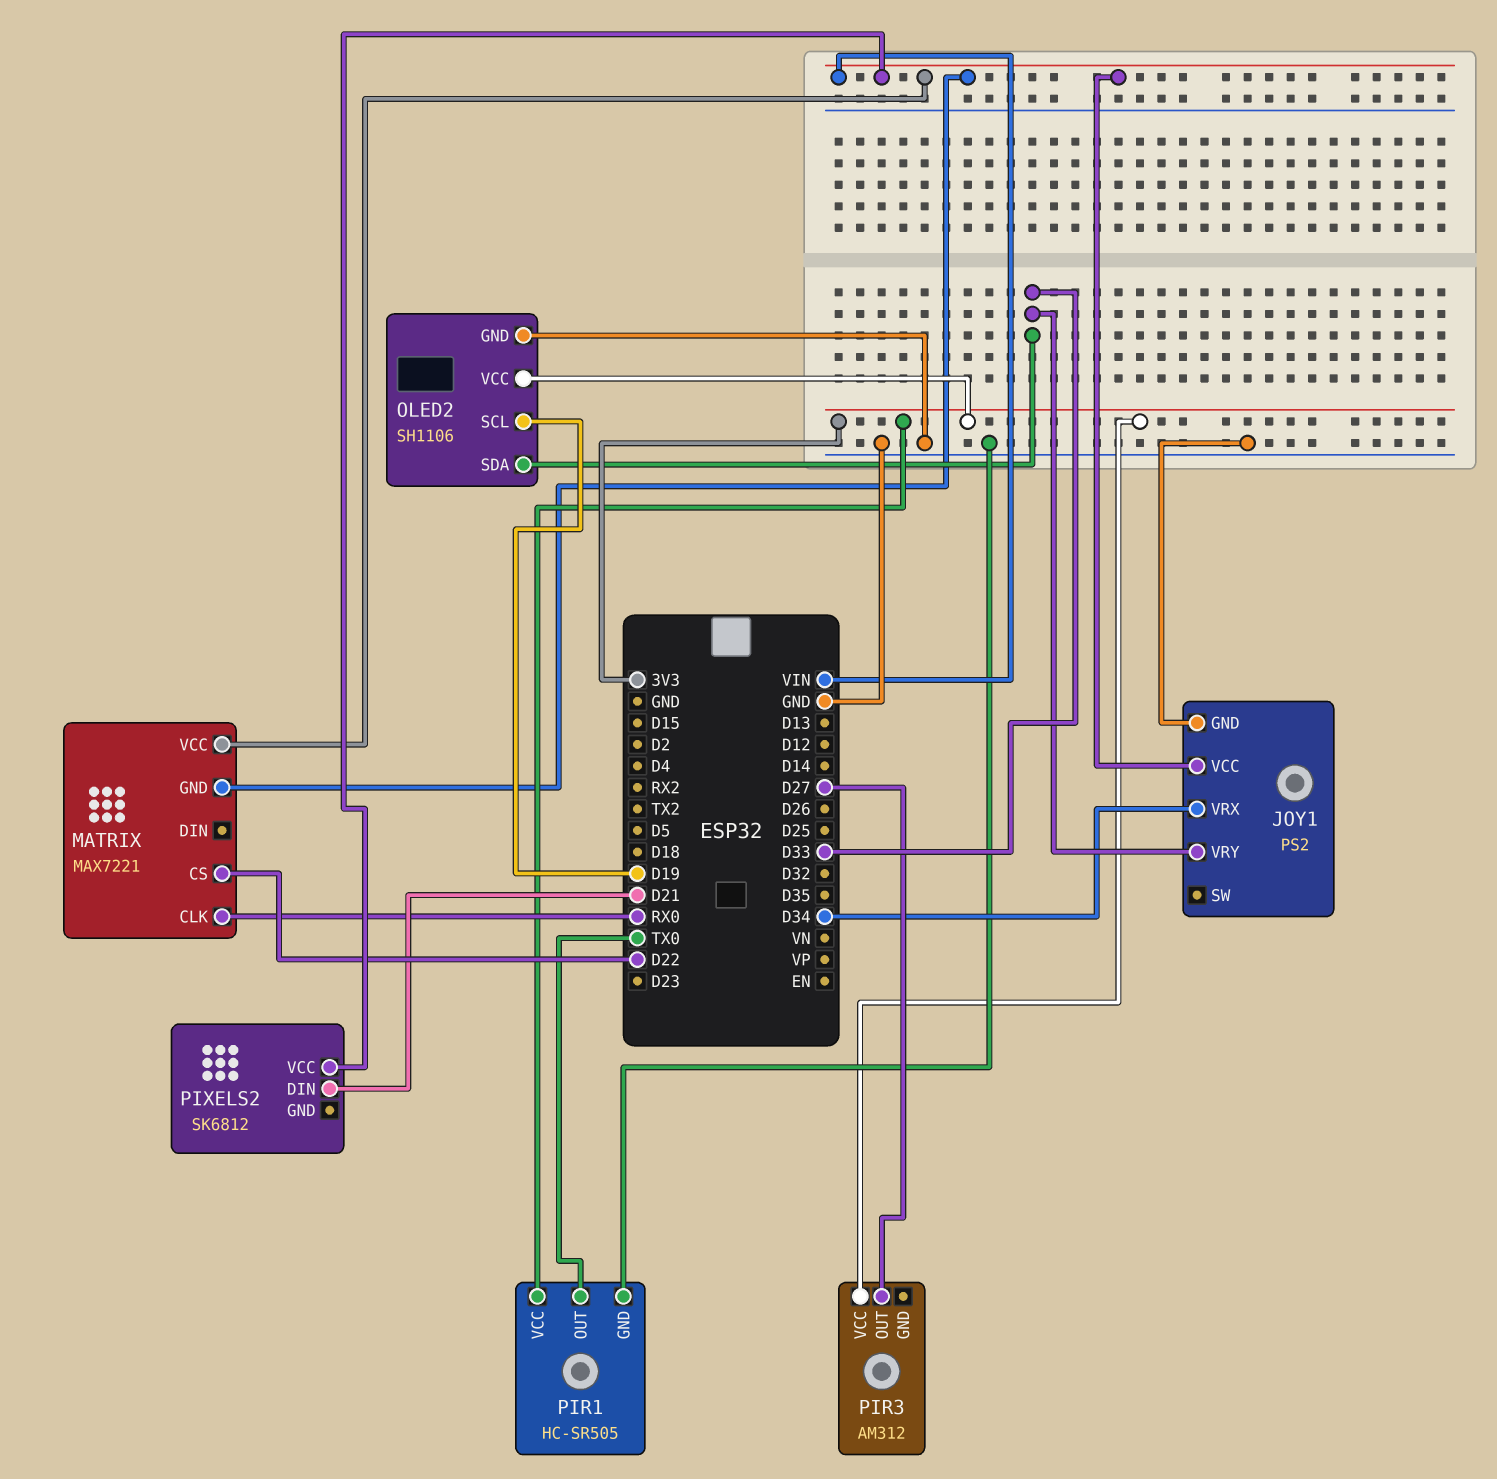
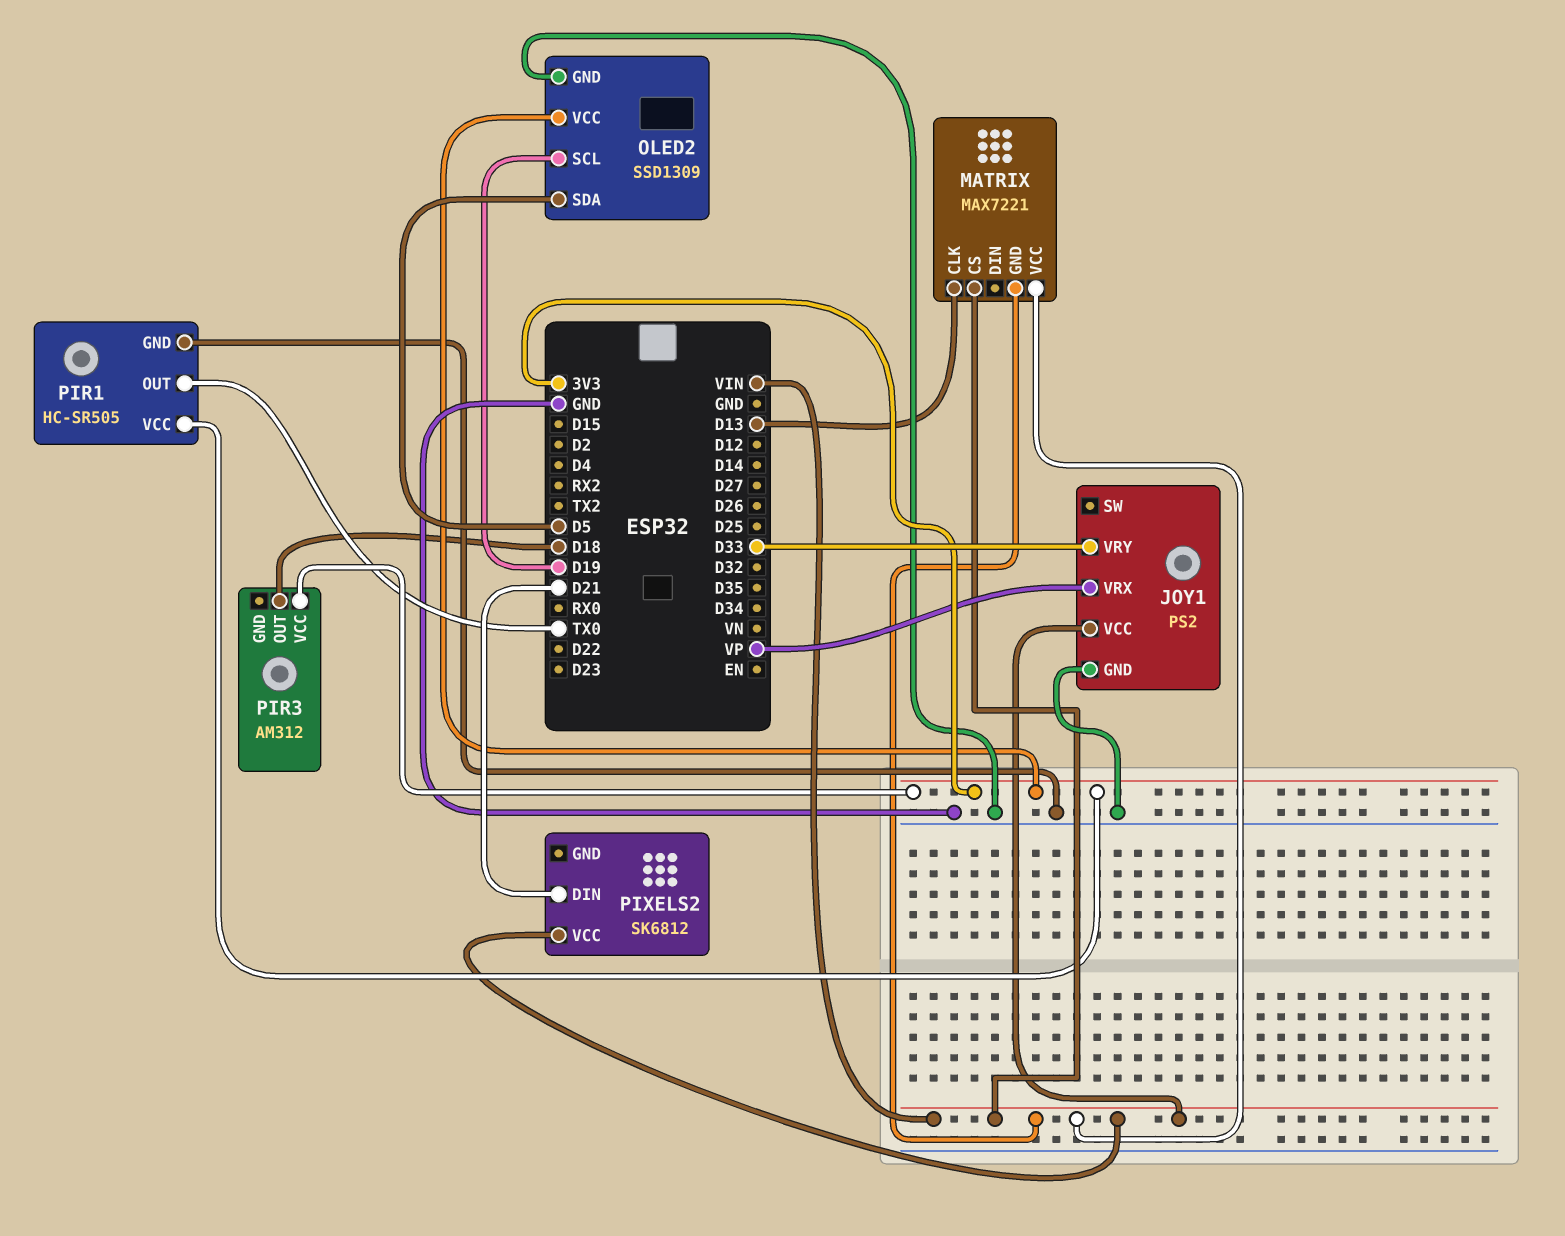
JOY1 pin VRX: D34 -> VP
MATRIX pin CLK: RX0 -> D13
MATRIX pin CS: D22 -> VIN
OLED2: SH1106 -> SSD1309
OLED2 pin SDA: D33 -> D5
PIR3 pin OUT: D27 -> D18

